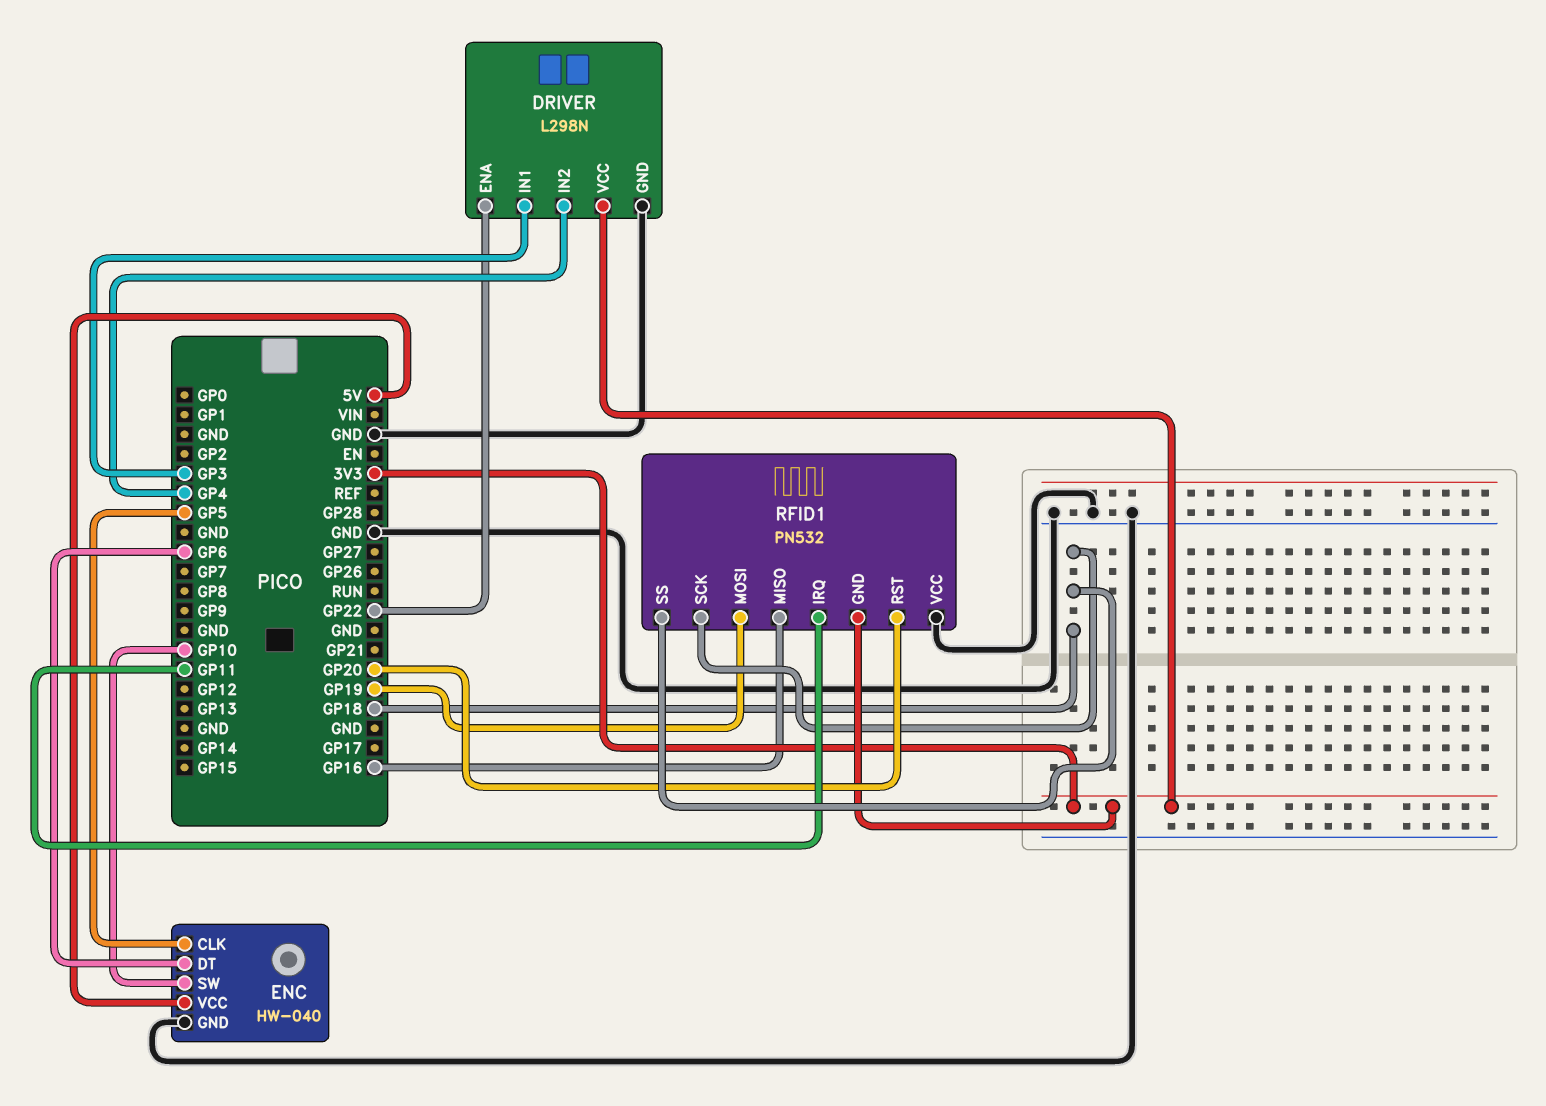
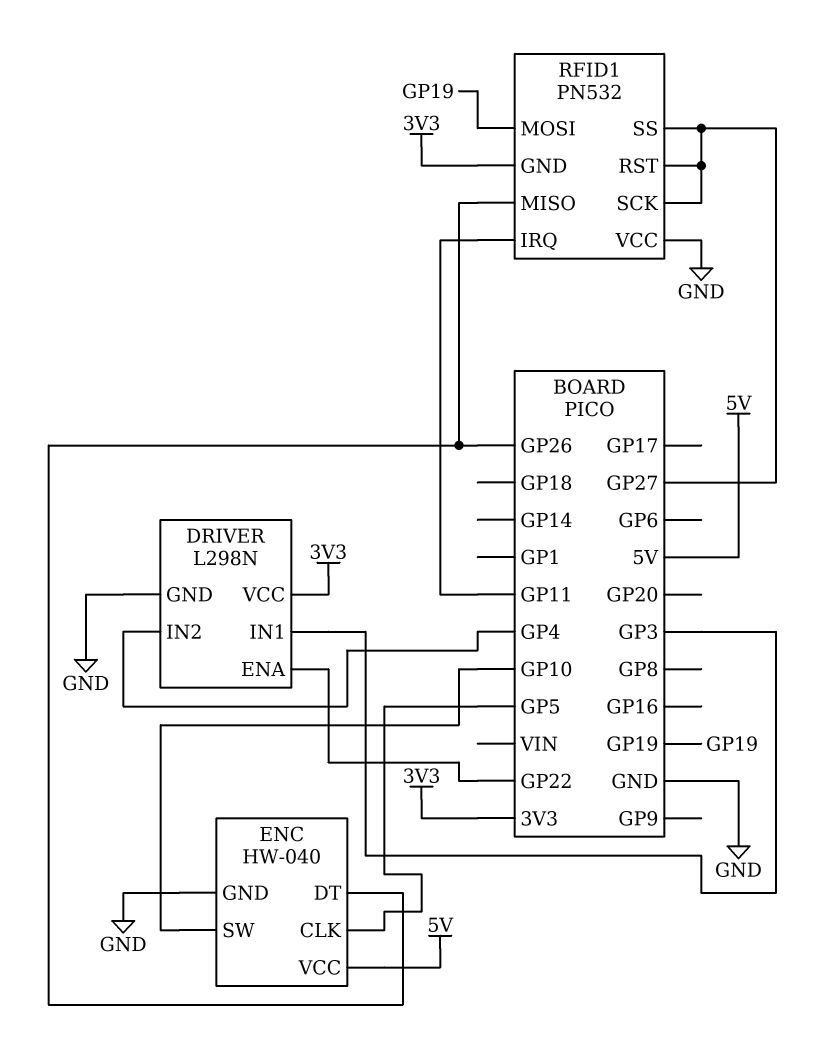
ENC pin DT: GP6 -> GP26
RFID1 pin MISO: GP16 -> GP26
RFID1 pin RST: GP20 -> GP27
RFID1 pin SCK: GP18 -> GP27
RFID1 pin SS: GP18 -> GP27

